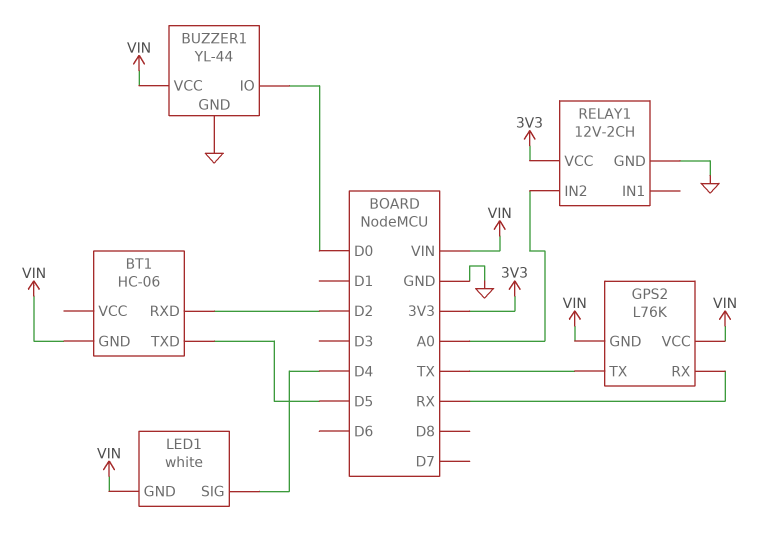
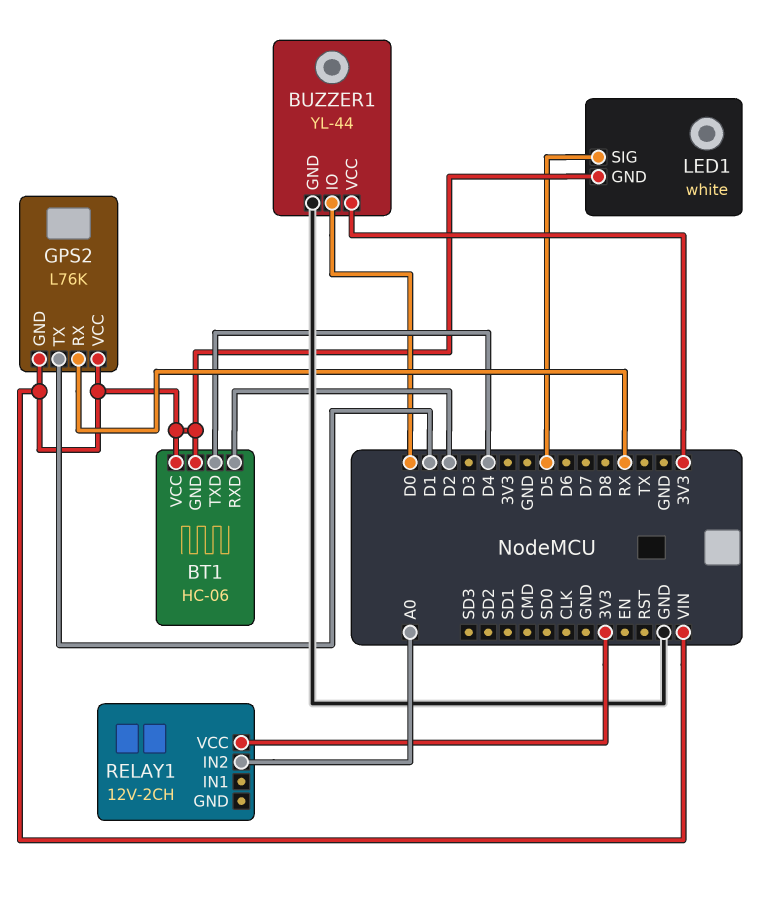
BT1 pin TXD: D5 -> D4
BT1 pin VCC: none -> VIN
BUZZER1 pin VCC: VIN -> 3V3
GPS2 pin TX: TX -> D1
LED1 pin SIG: D4 -> D5
RELAY1 pin GND: GND -> none

